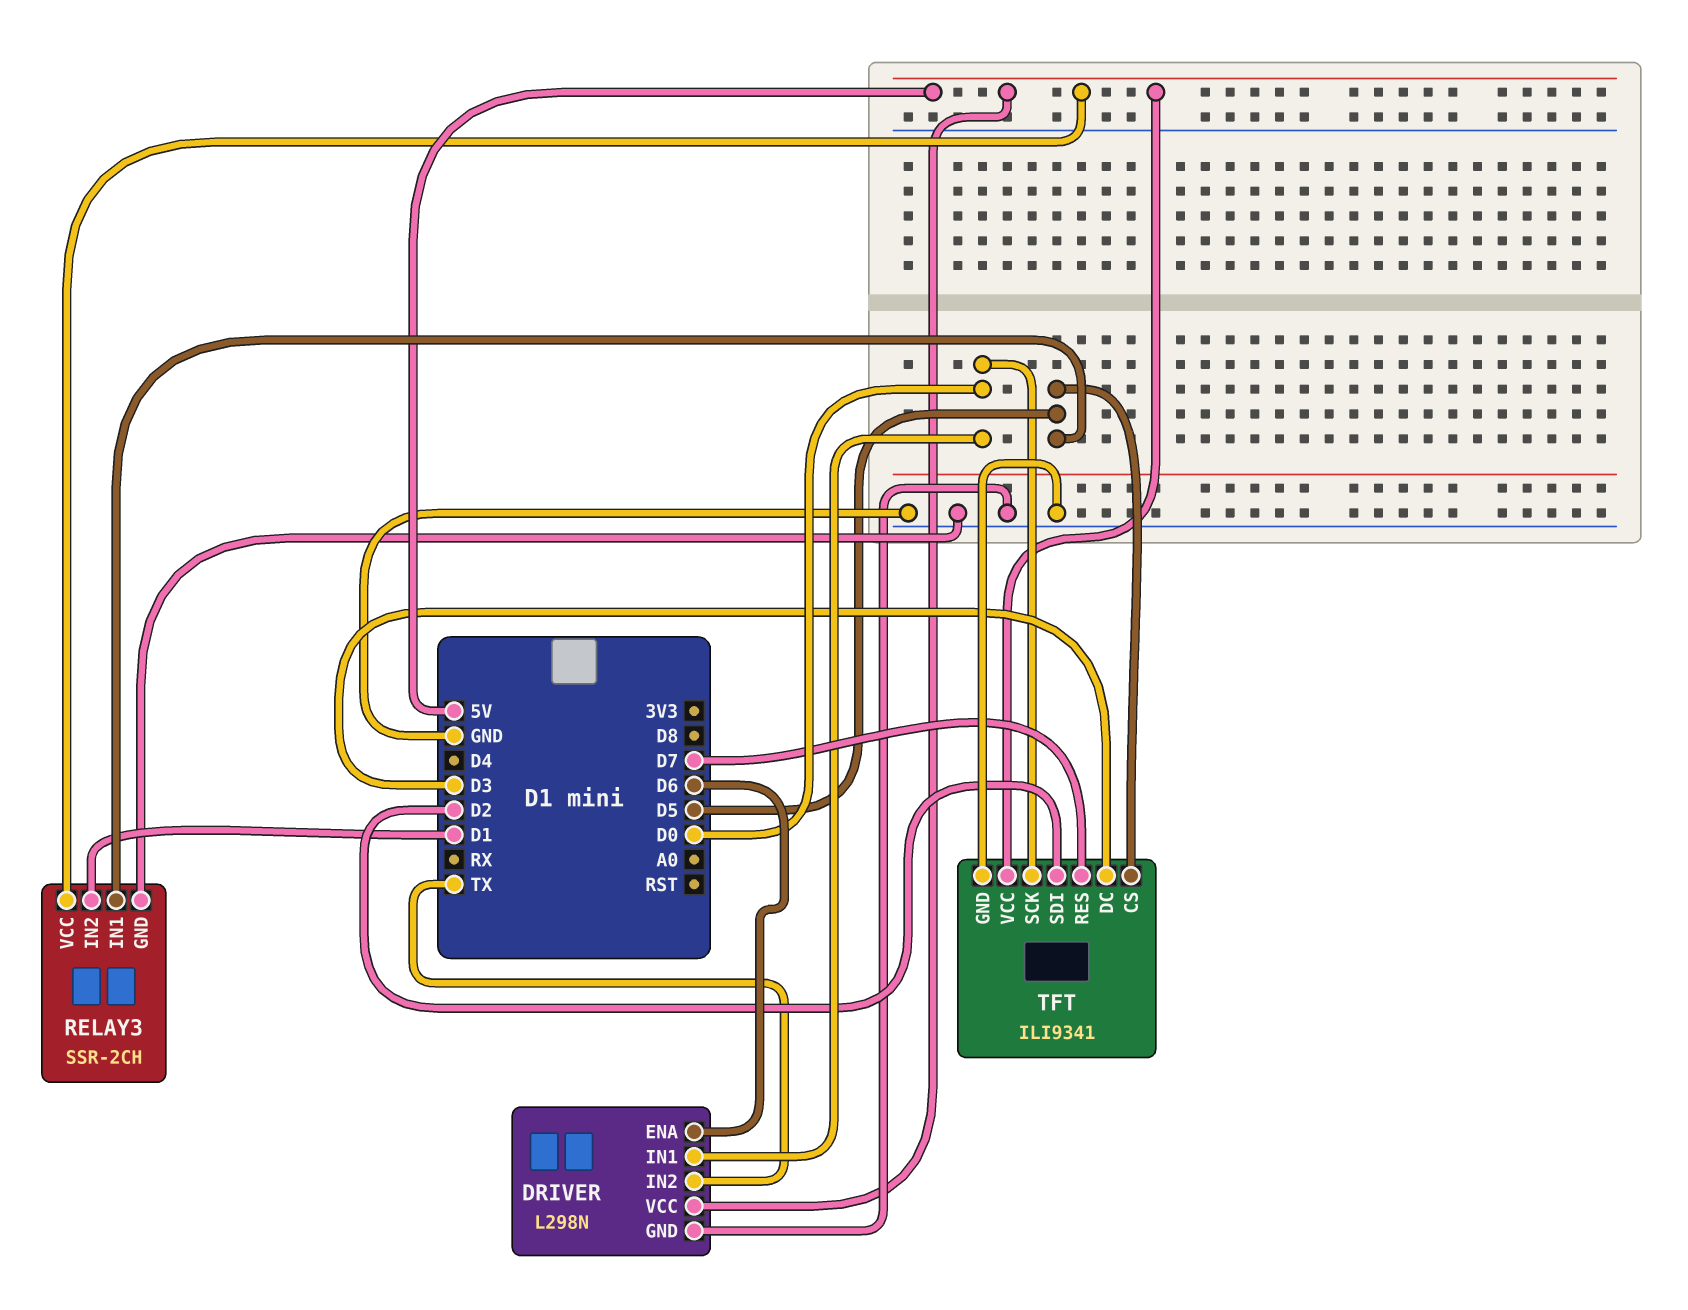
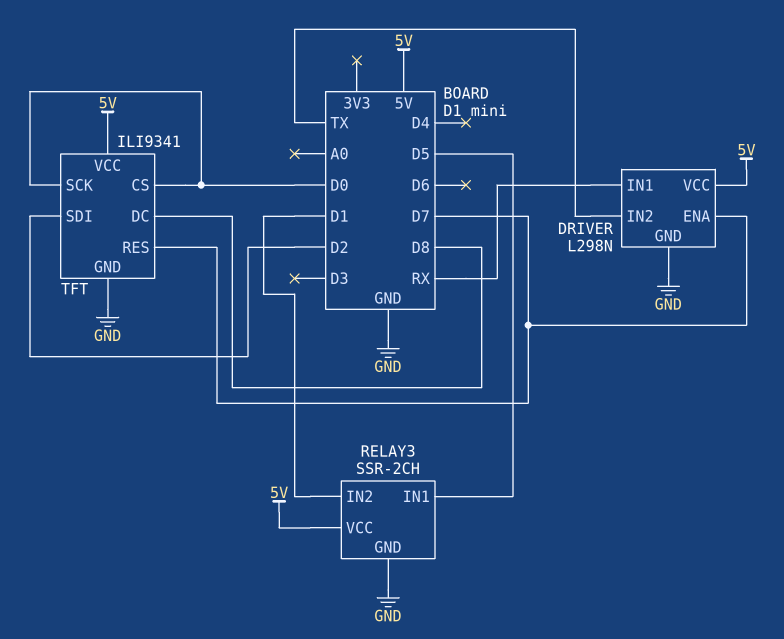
DRIVER pin ENA: D6 -> D7
DRIVER pin IN1: D0 -> RX
TFT pin CS: D5 -> D0
TFT pin DC: D3 -> D8

